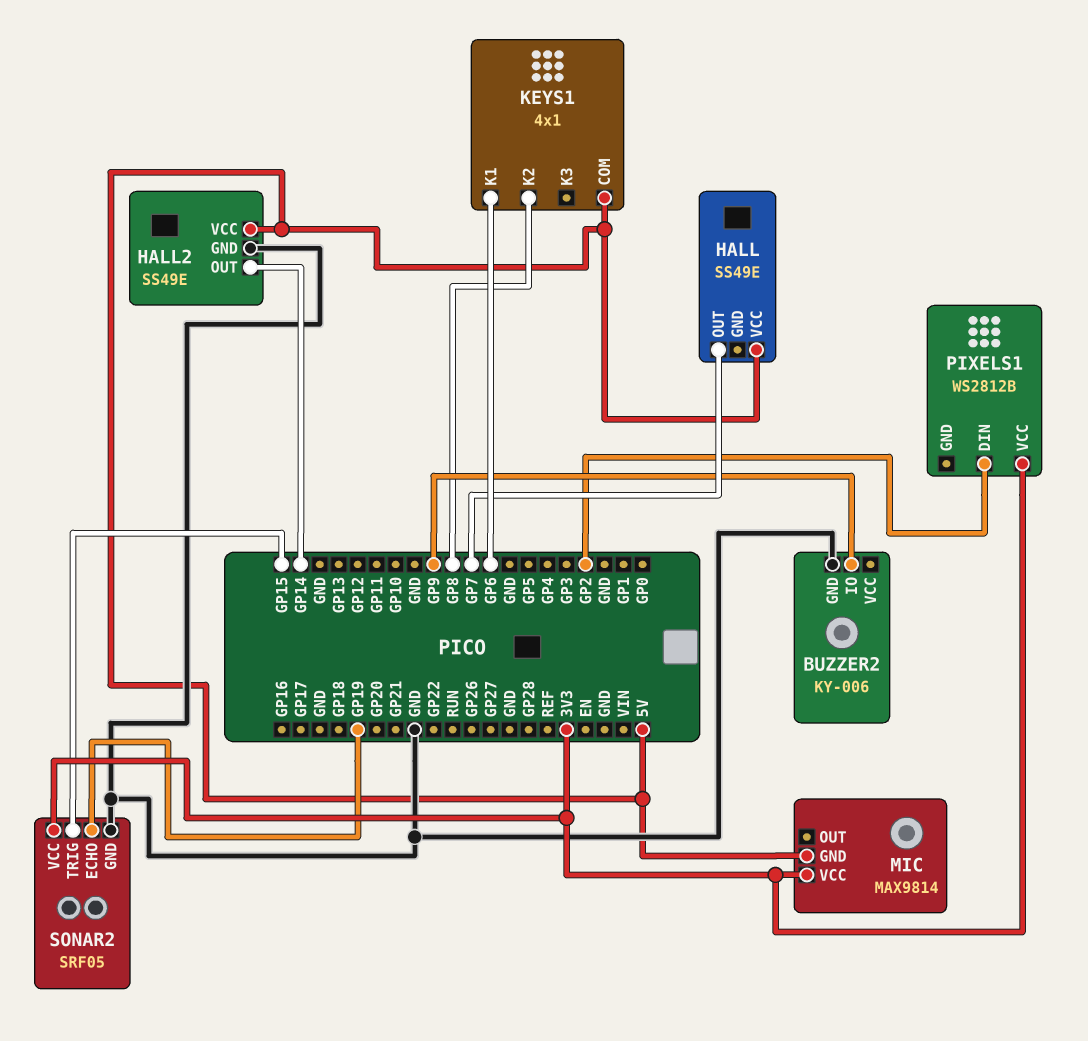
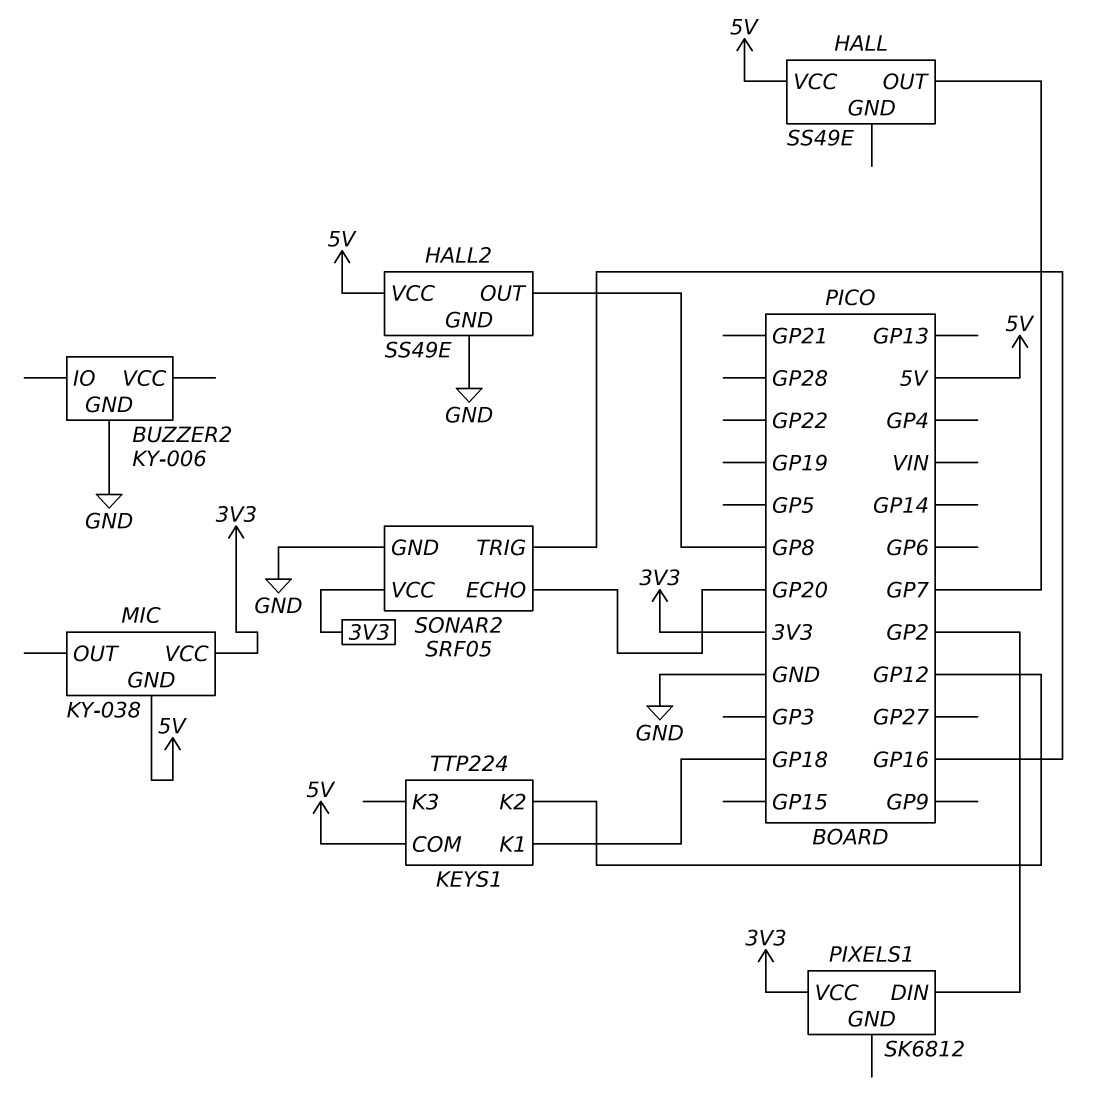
BUZZER2 pin IO: GP9 -> none
HALL2 pin OUT: GP14 -> GP8
KEYS1: 4x1 -> TTP224
KEYS1 pin K1: GP6 -> GP18
KEYS1 pin K2: GP8 -> GP12
MIC: MAX9814 -> KY-038
PIXELS1: WS2812B -> SK6812
SONAR2 pin ECHO: GP19 -> GP20
SONAR2 pin TRIG: GP15 -> GP16

